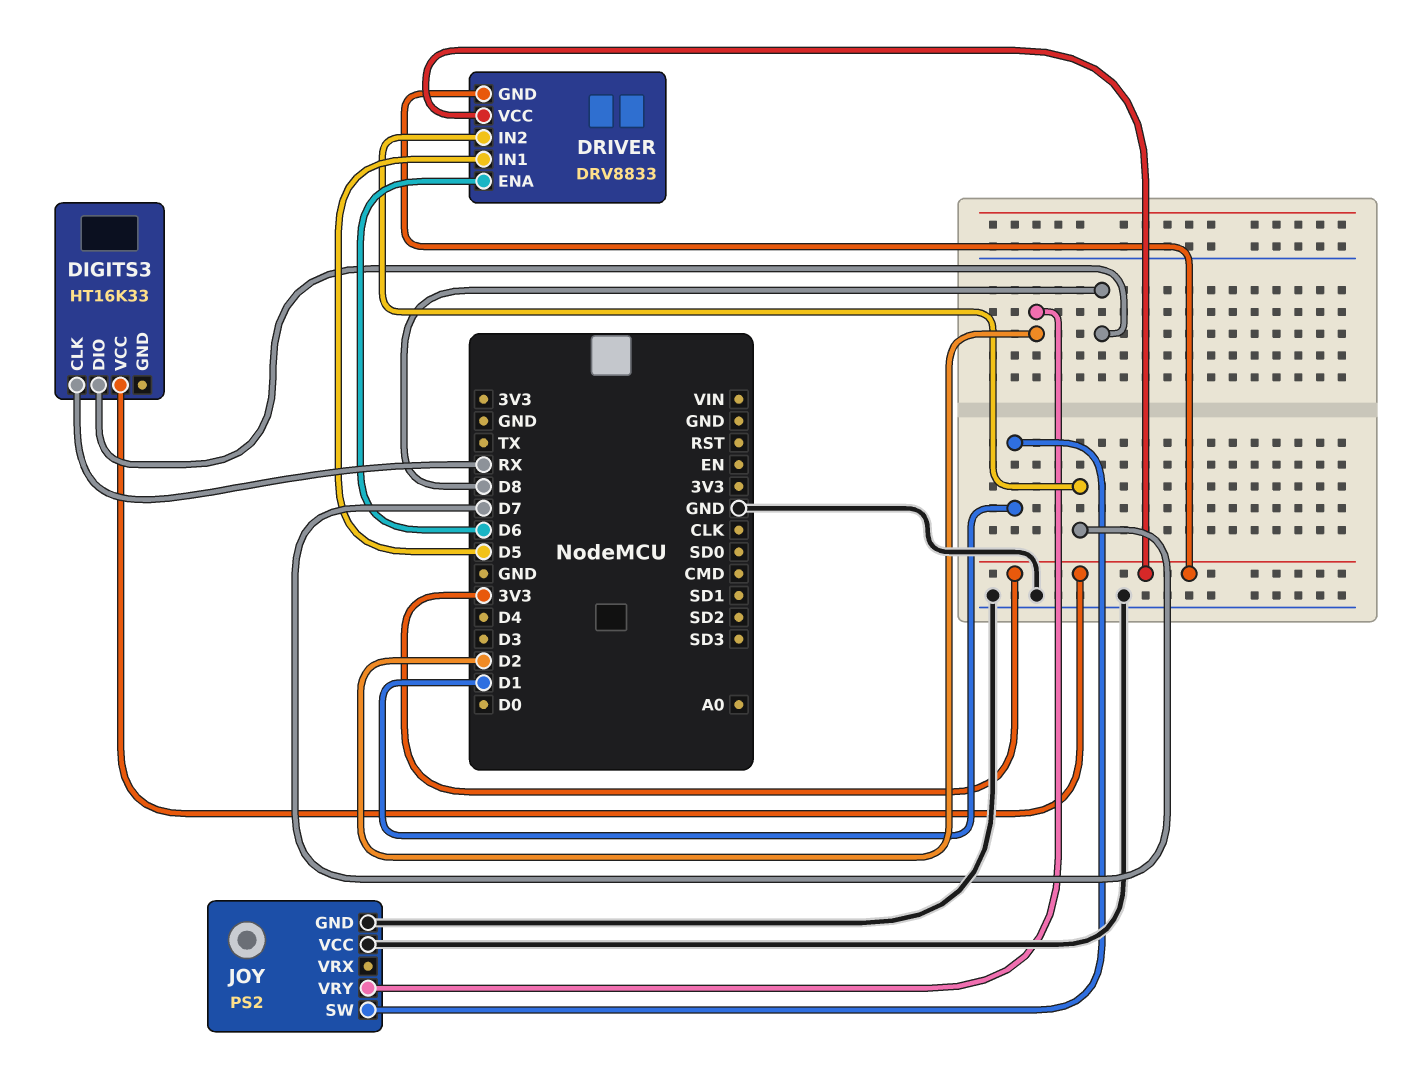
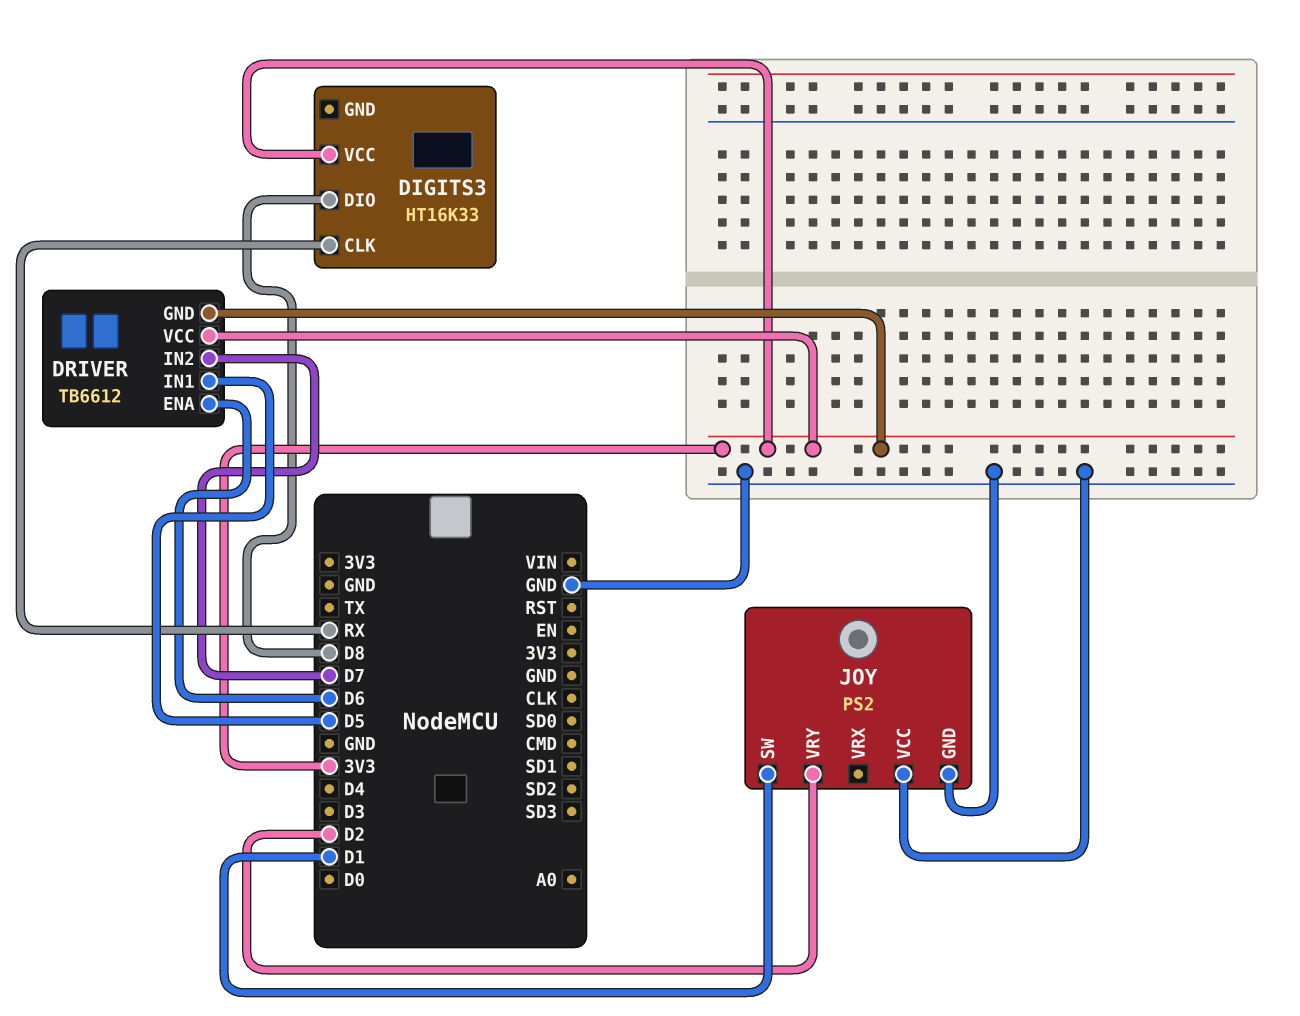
DRIVER: DRV8833 -> TB6612

